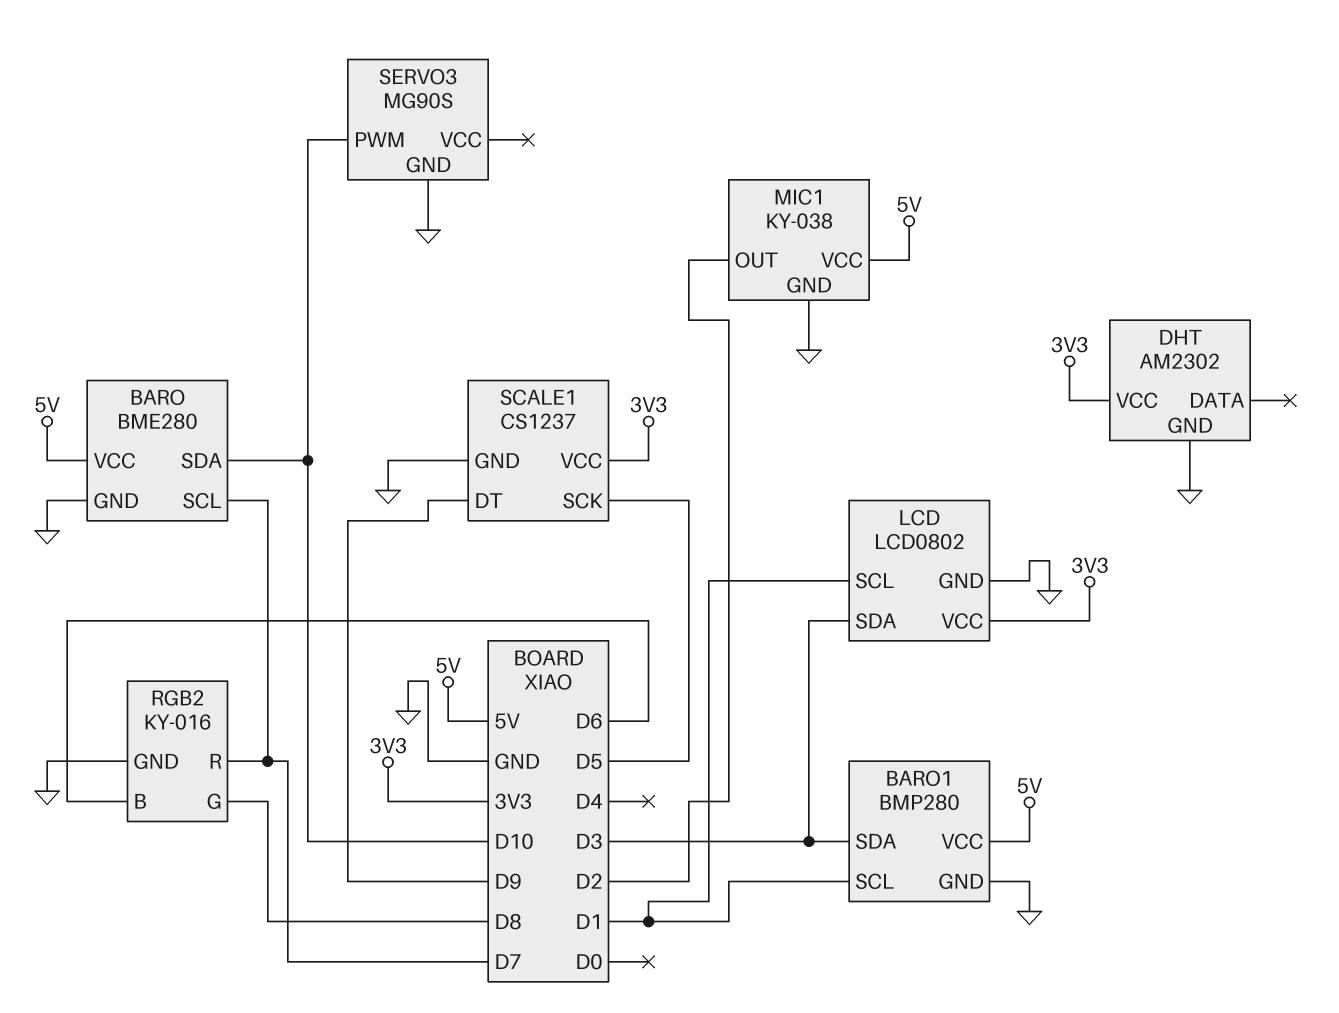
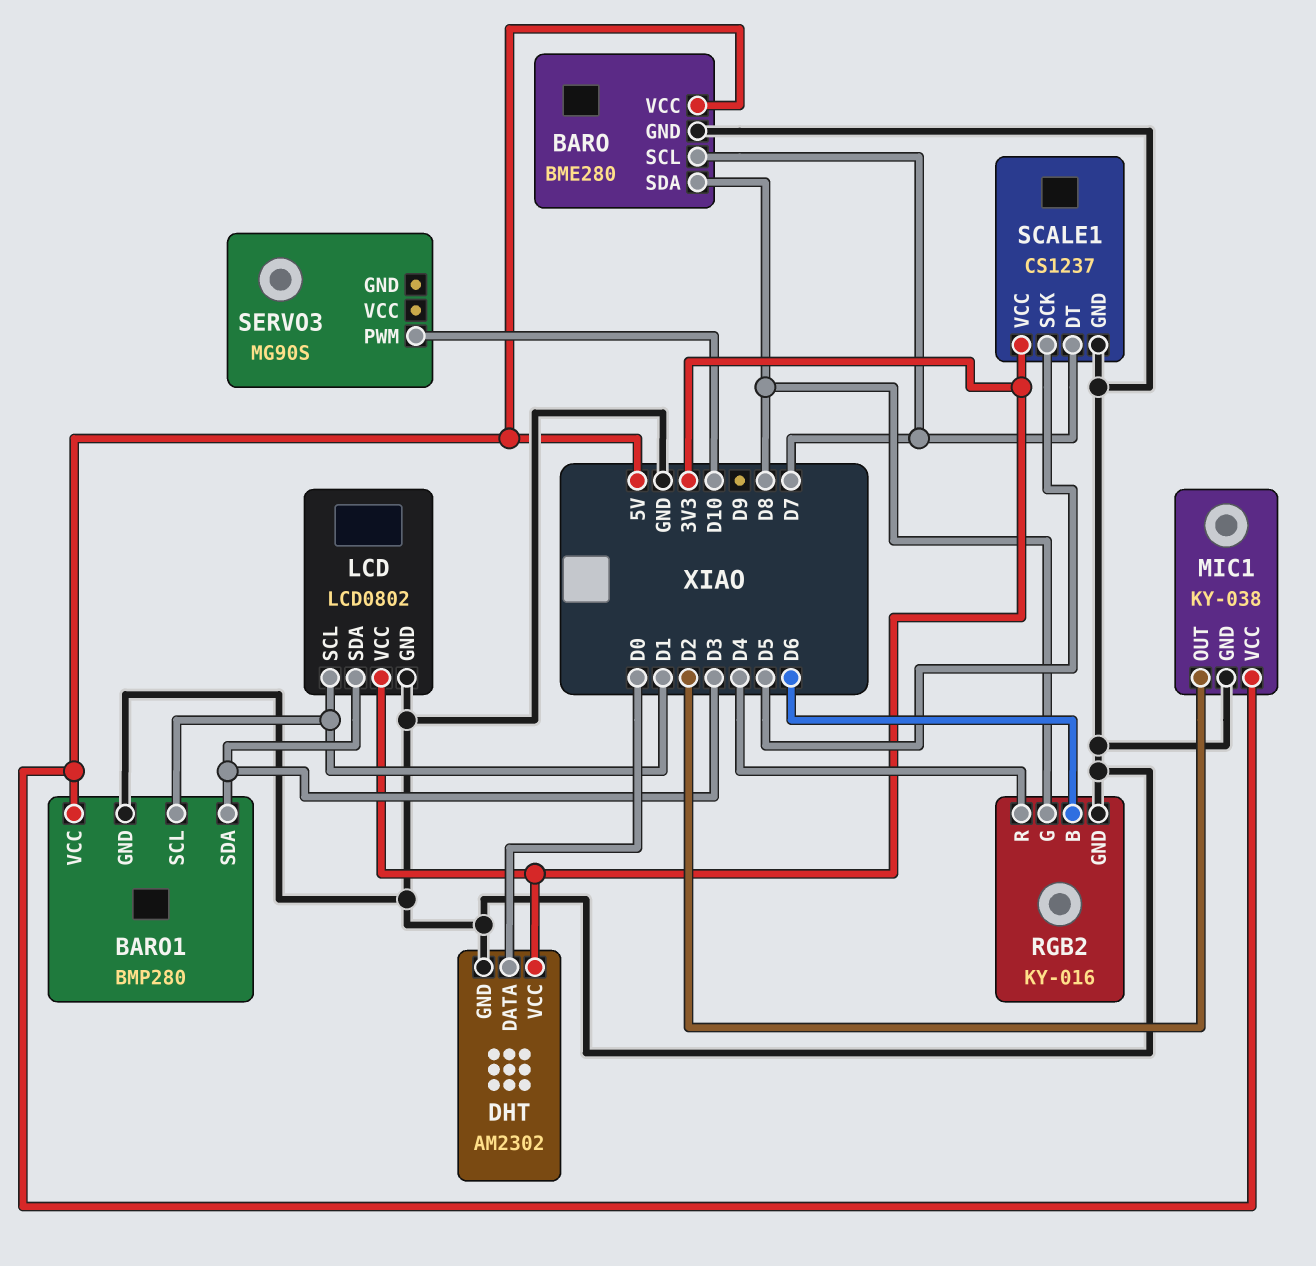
BARO pin SDA: D10 -> D8
DHT pin DATA: none -> D0
RGB2 pin R: D7 -> D4
SCALE1 pin DT: D9 -> D7
SERVO3 pin GND: GND -> none

